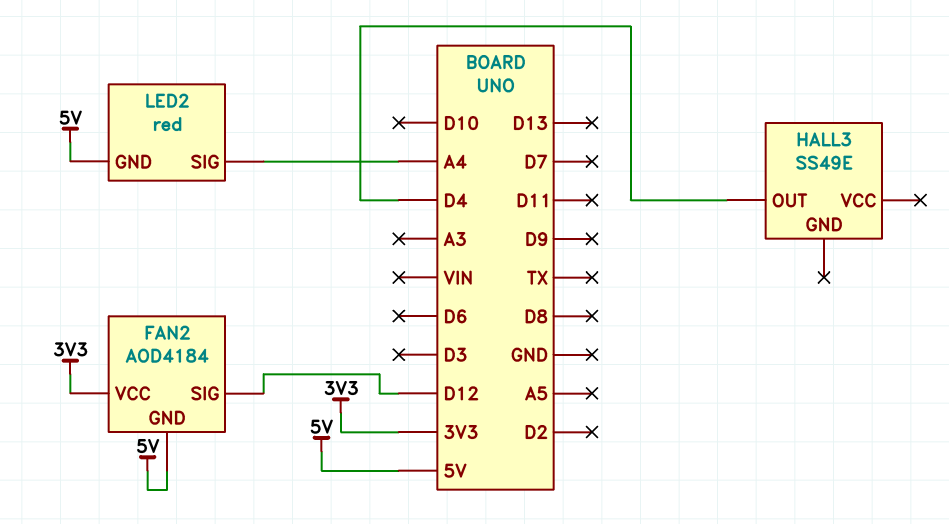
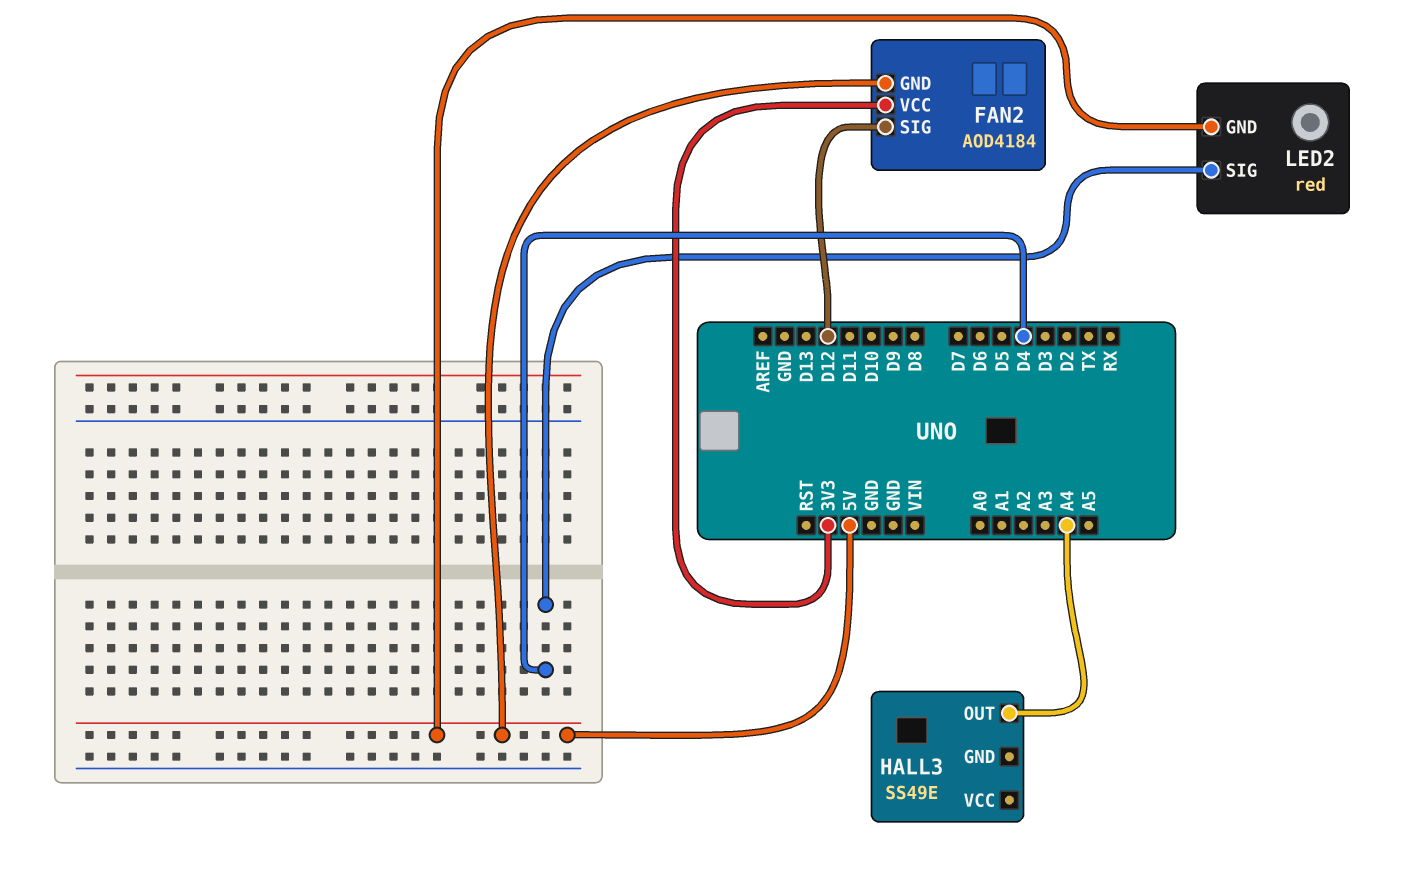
HALL3 pin OUT: D4 -> A4
LED2 pin SIG: A4 -> D4

